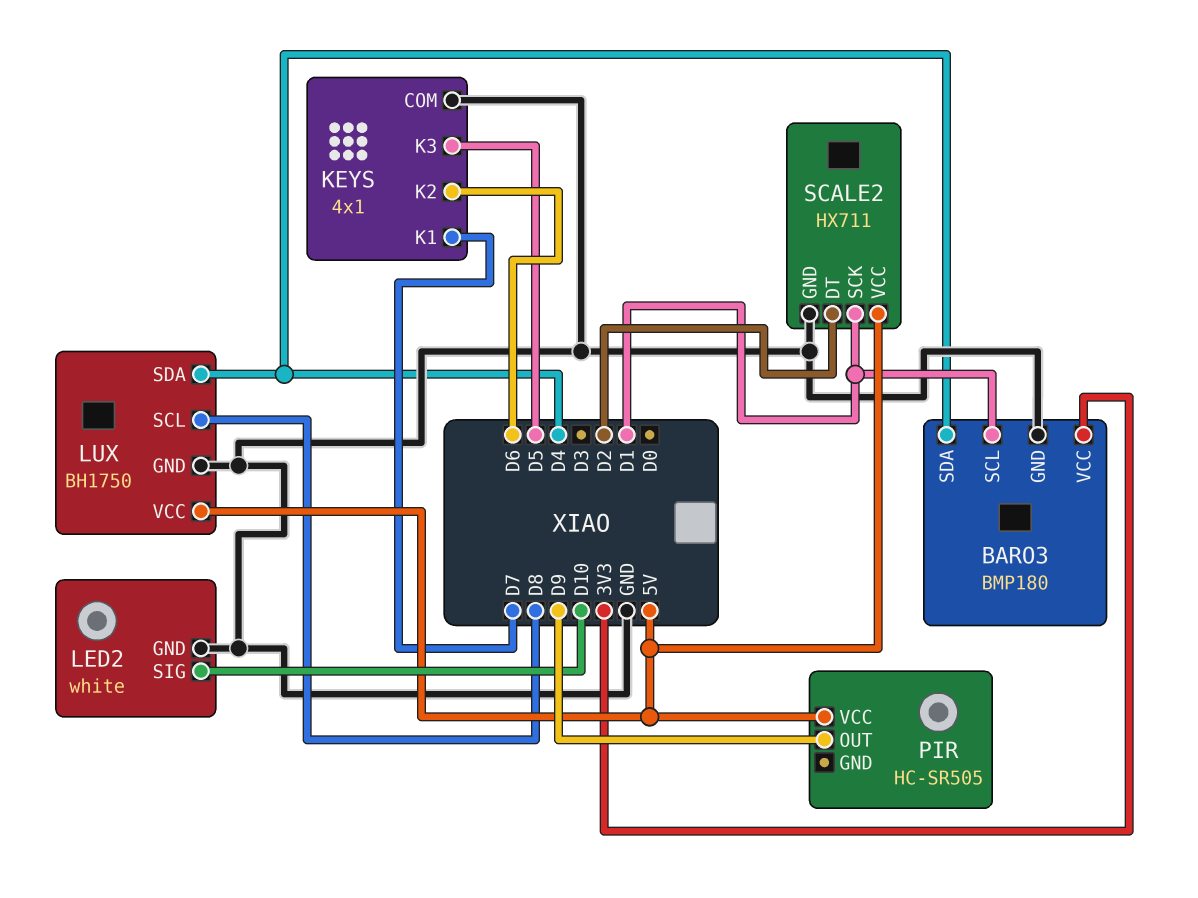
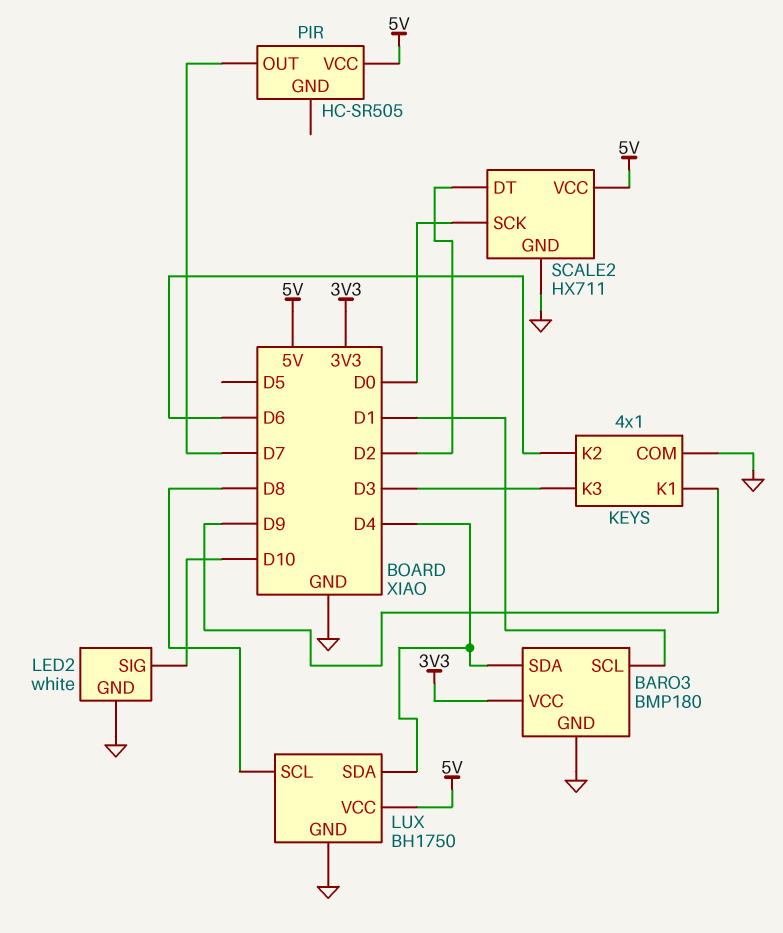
KEYS pin K1: D7 -> D9
KEYS pin K3: D5 -> D3
PIR pin OUT: D9 -> D7
SCALE2 pin SCK: D1 -> D0

